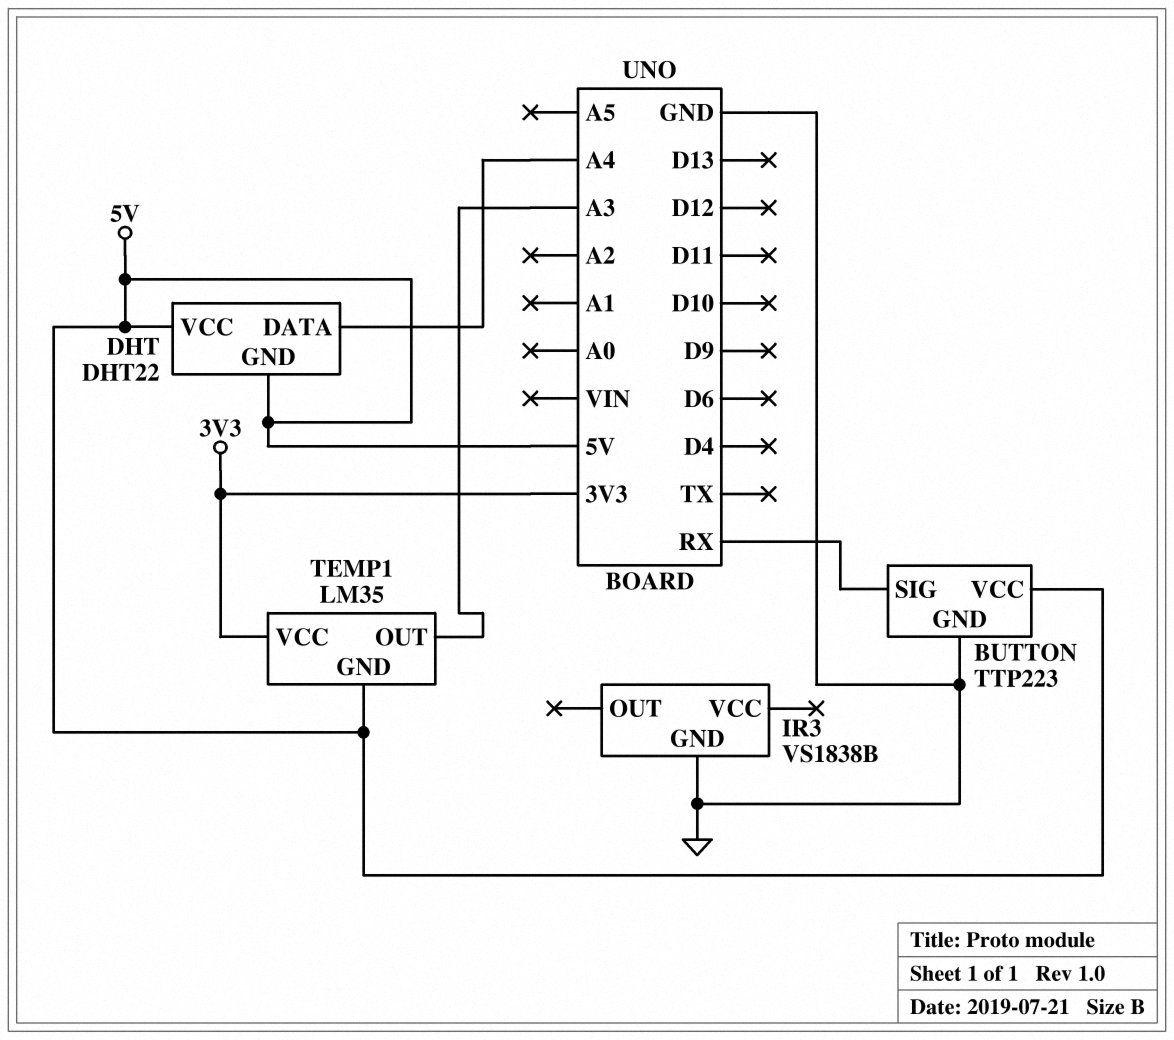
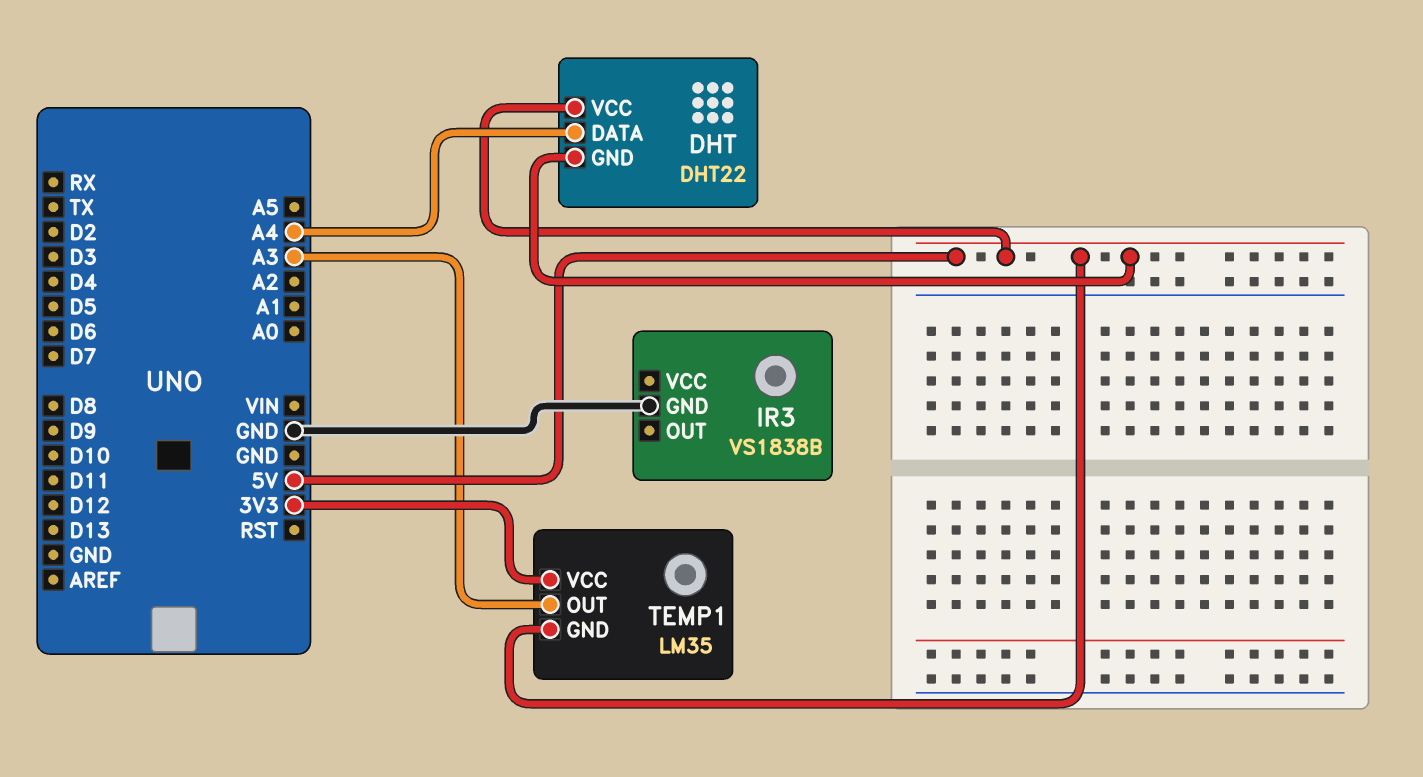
BUTTON: TTP223 -> none
BUTTON pin GND: GND -> none
BUTTON pin SIG: RX -> none
BUTTON pin VCC: 5V -> none

